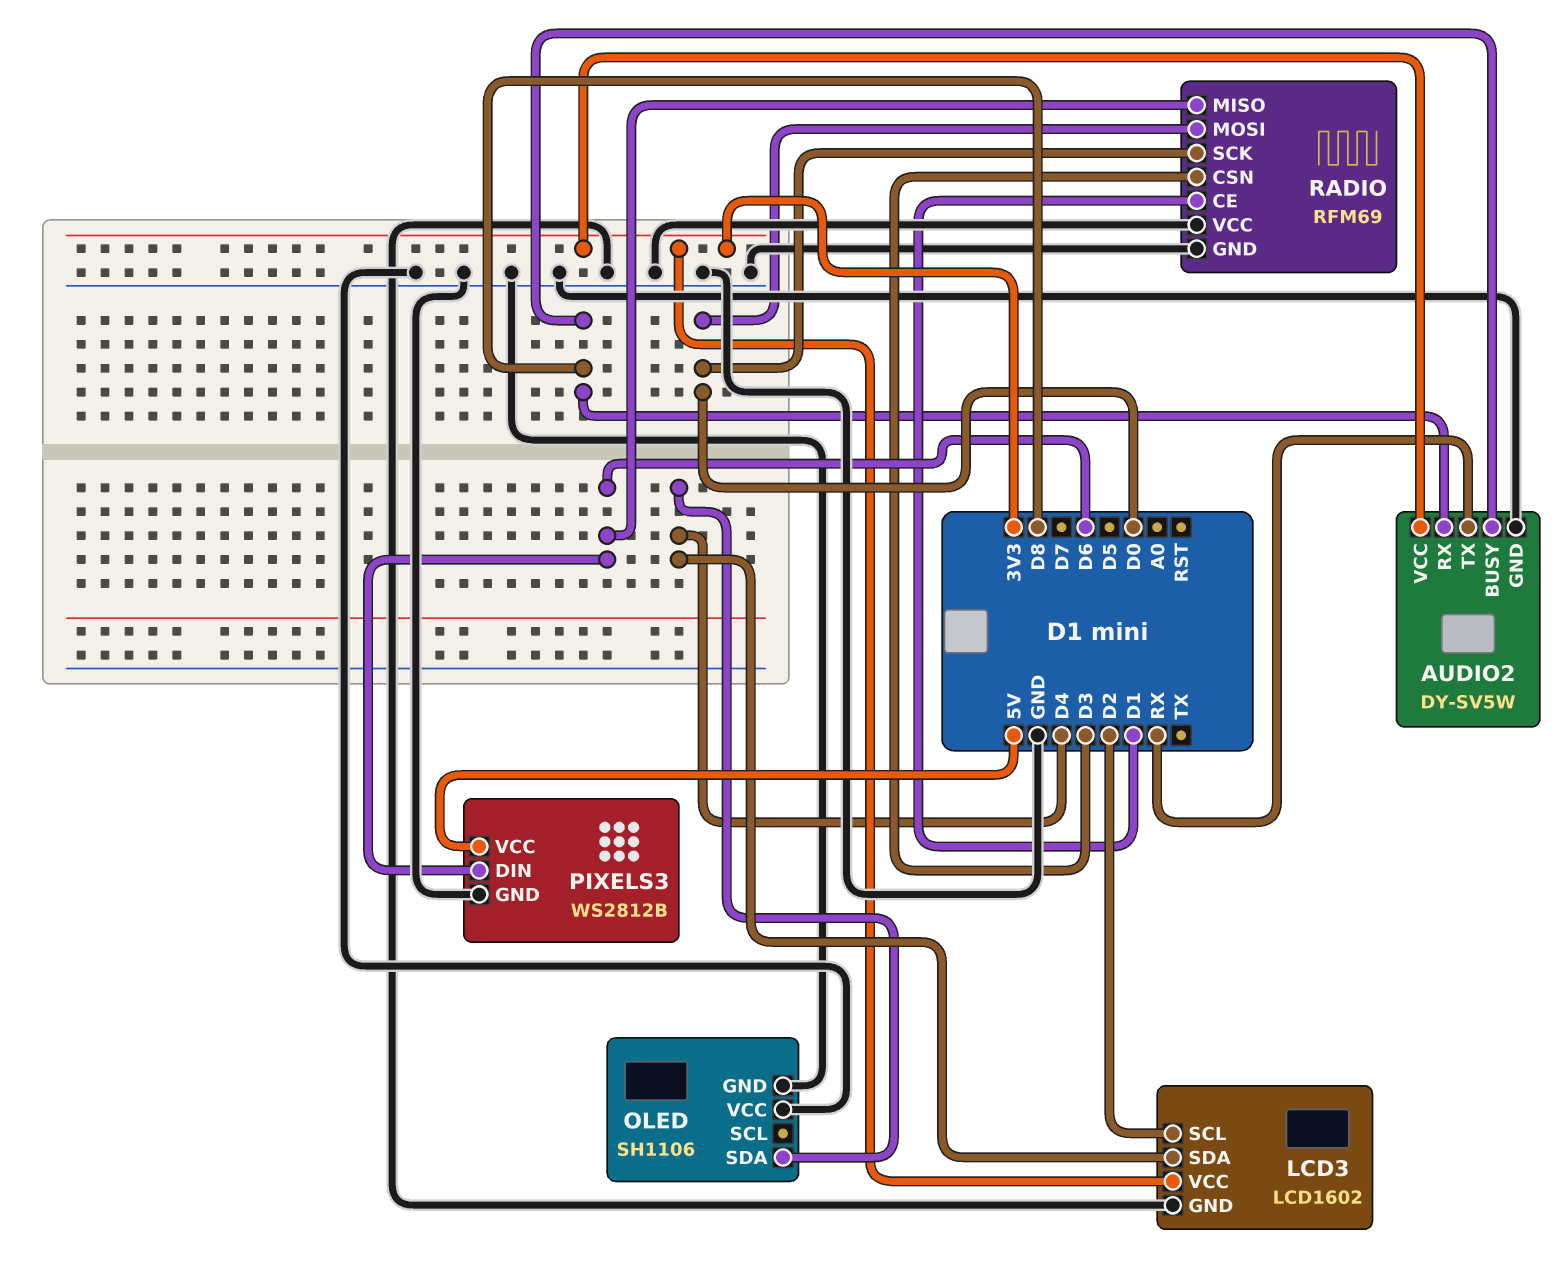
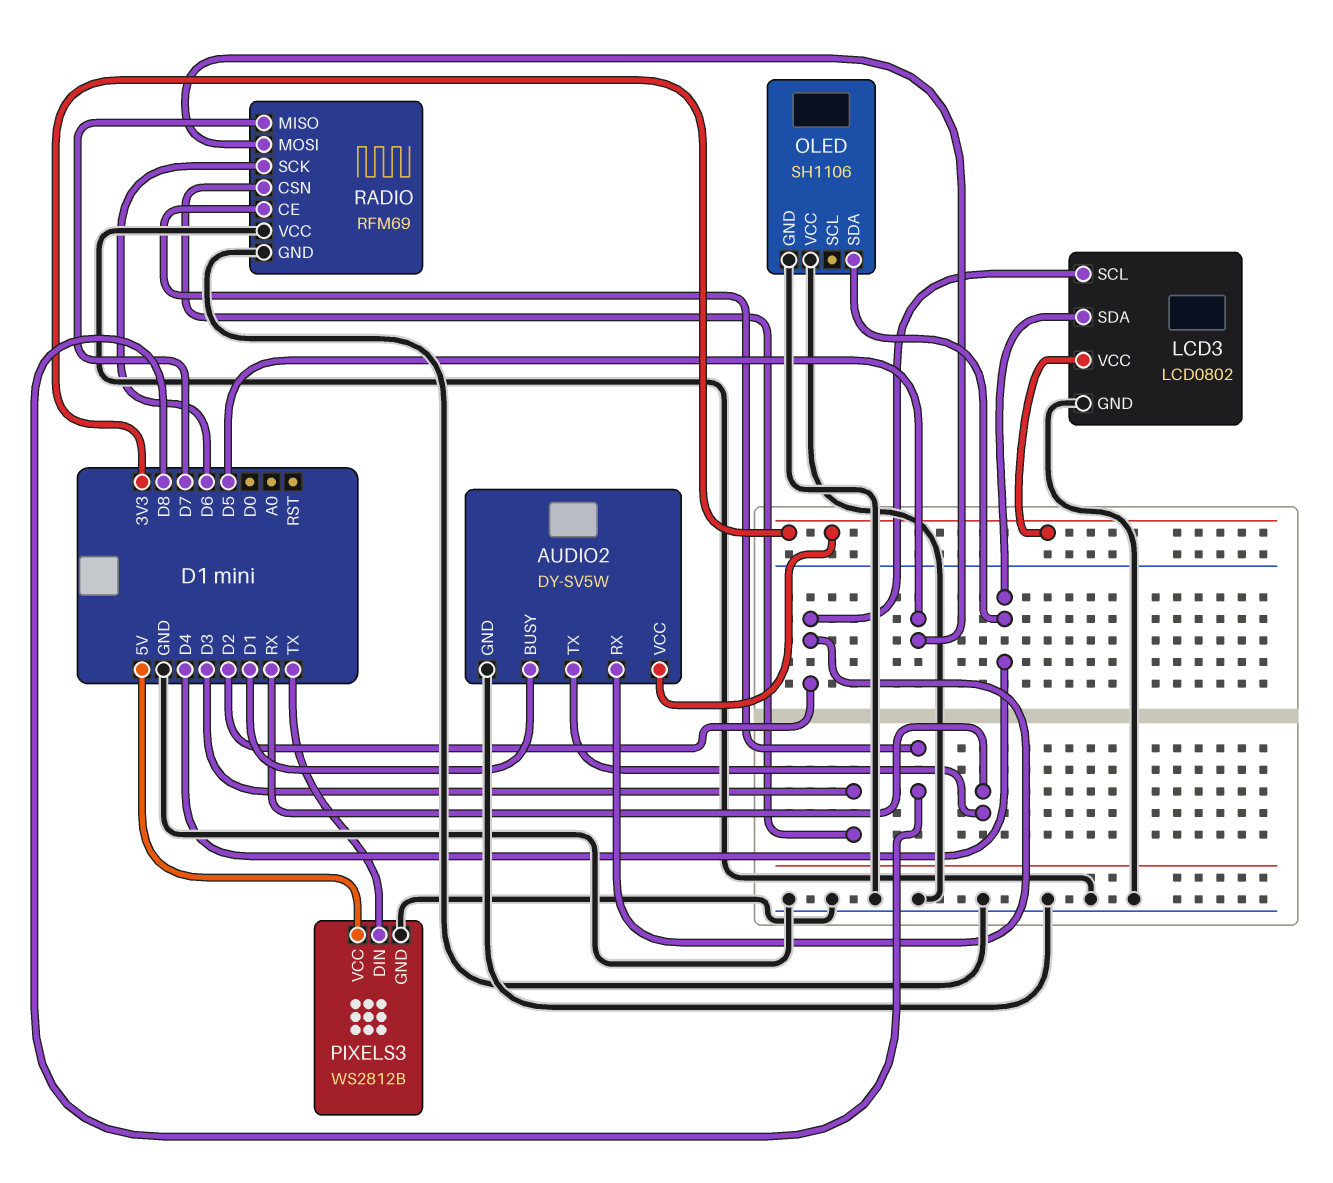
AUDIO2 pin BUSY: D8 -> D1
AUDIO2 pin RX: D8 -> D2
LCD3: LCD1602 -> LCD0802
PIXELS3 pin DIN: D6 -> TX
RADIO pin CE: D1 -> D8
RADIO pin MISO: D6 -> D7
RADIO pin MOSI: D0 -> D5
RADIO pin SCK: D0 -> D6

